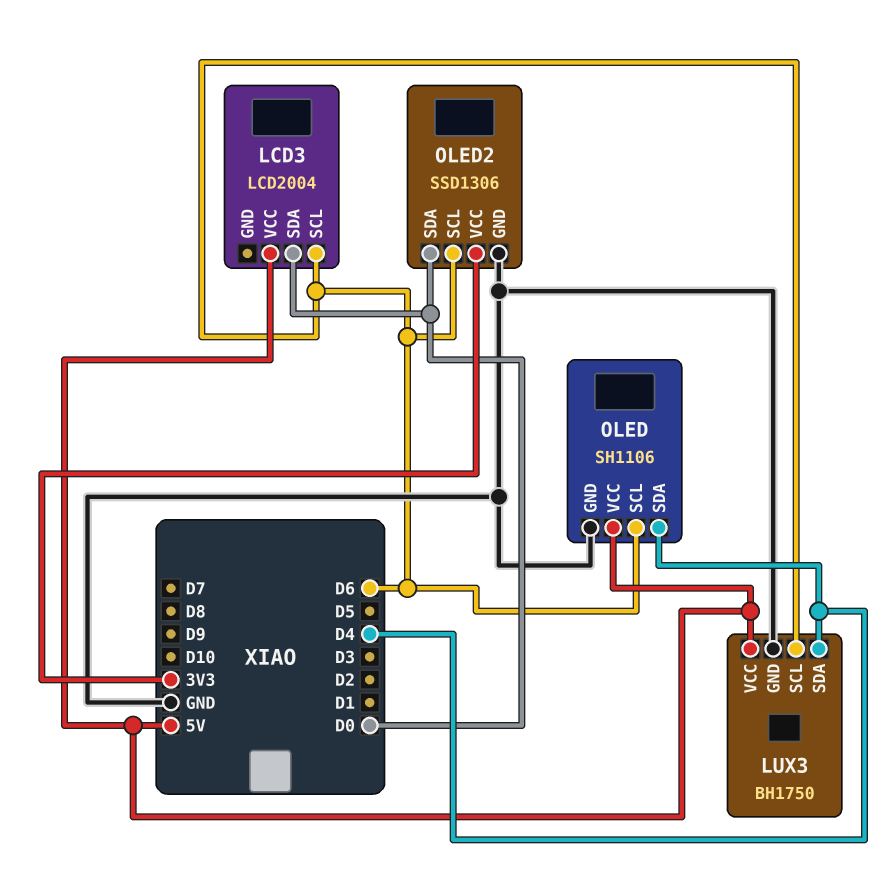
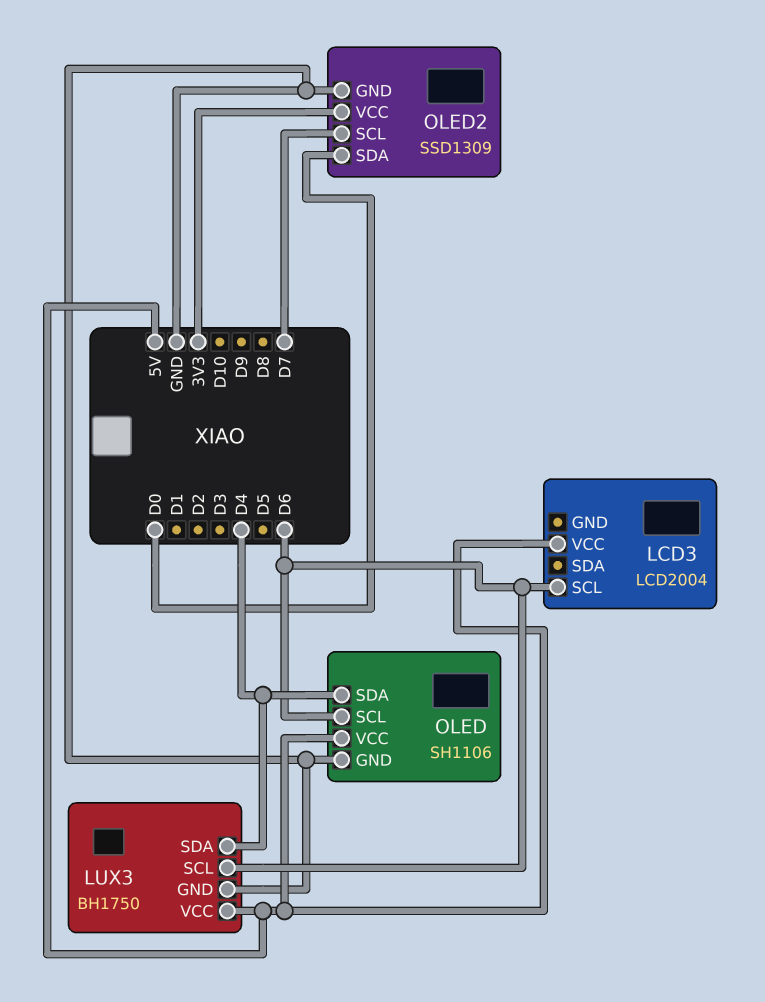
LCD3 pin SDA: D0 -> none
OLED2: SSD1306 -> SSD1309
OLED2 pin SCL: D6 -> D7

